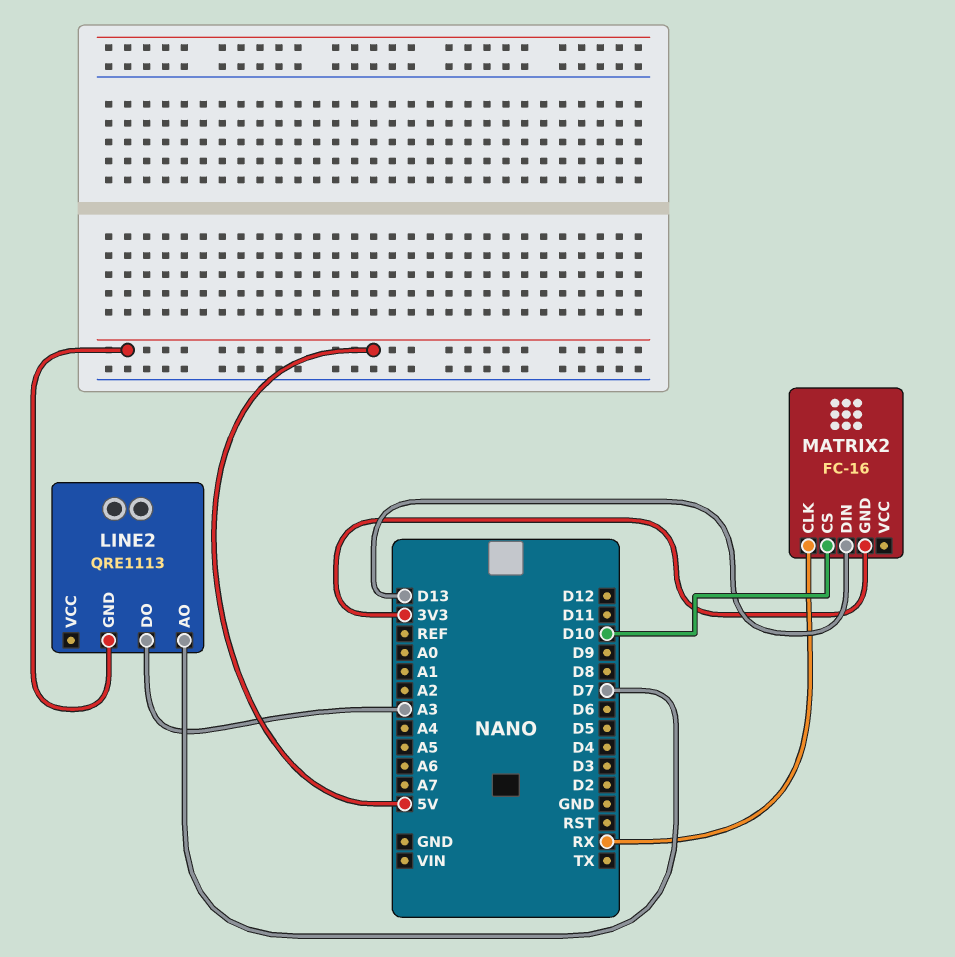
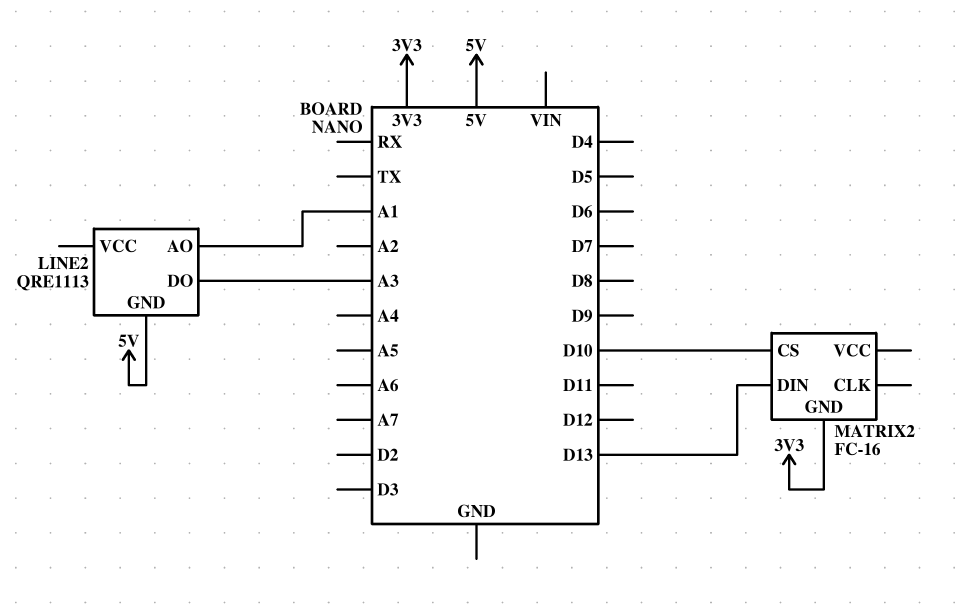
LINE2 pin AO: D7 -> A1
MATRIX2 pin CLK: RX -> none

